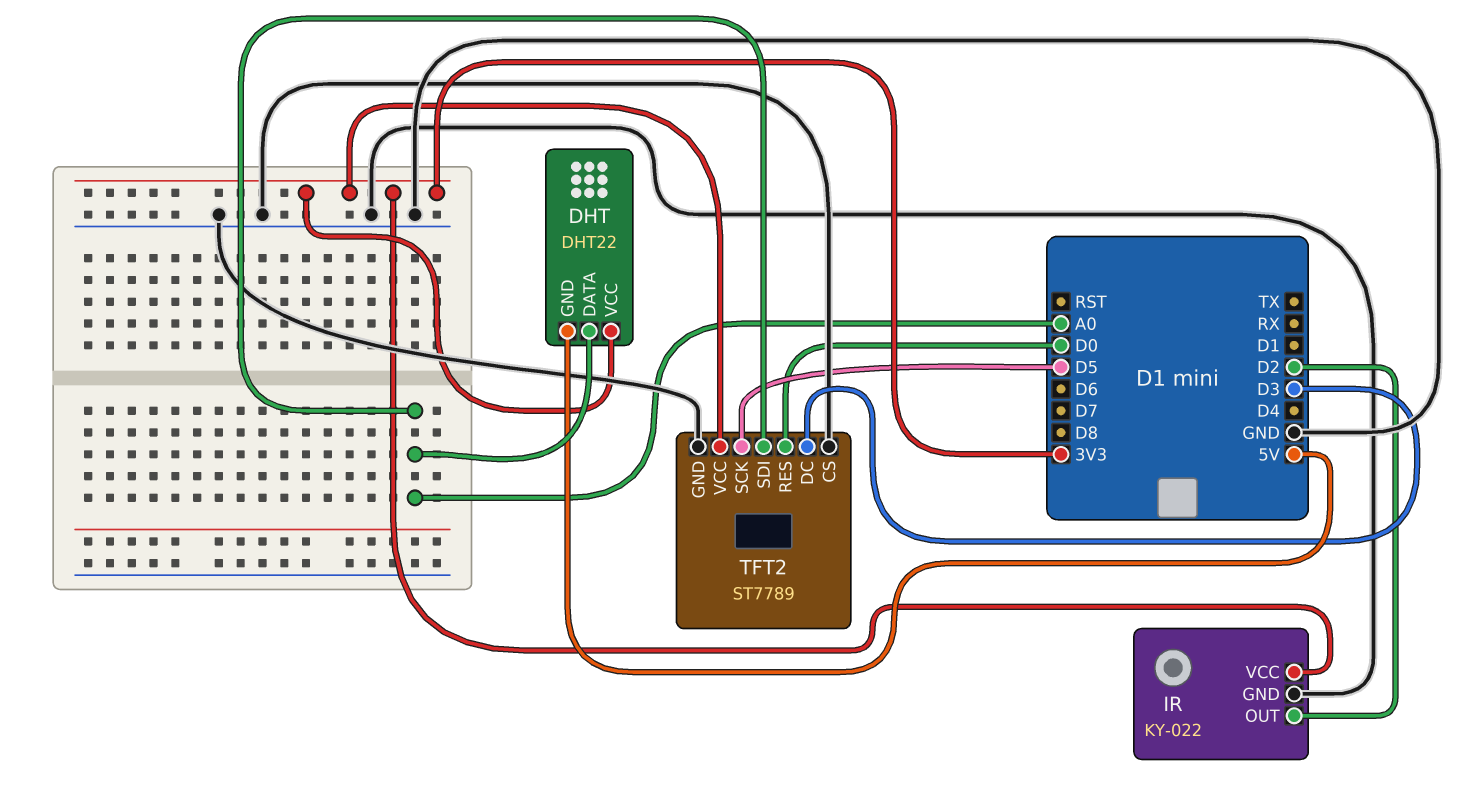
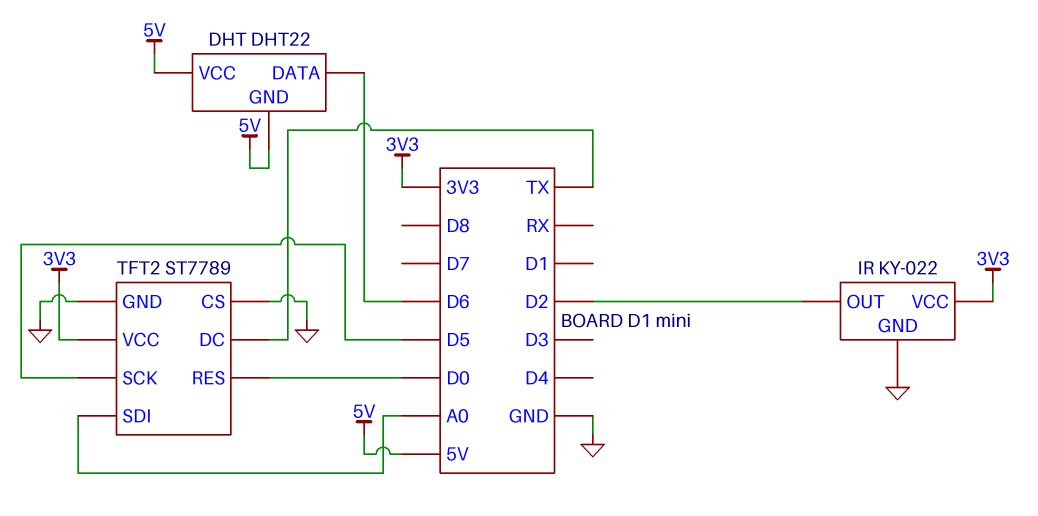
DHT pin DATA: A0 -> D6
DHT pin VCC: 3V3 -> 5V
TFT2 pin DC: D3 -> TX

